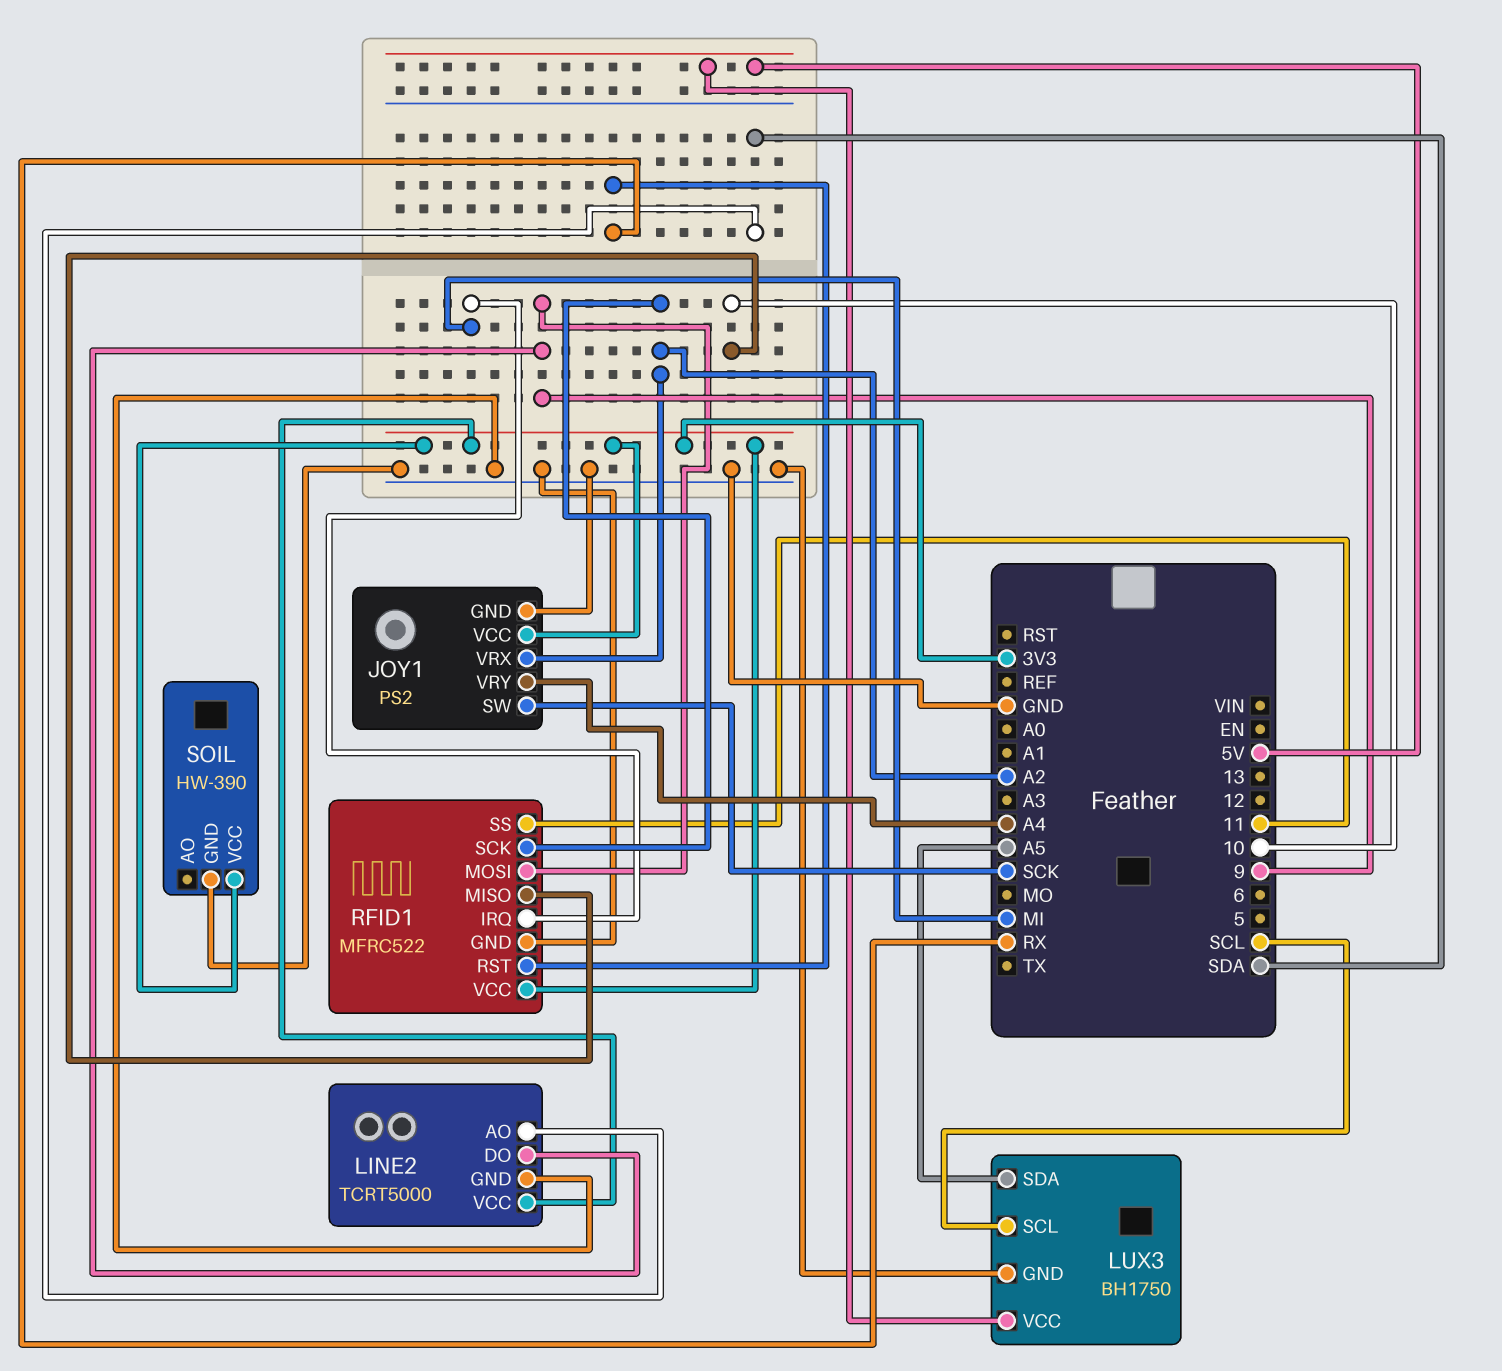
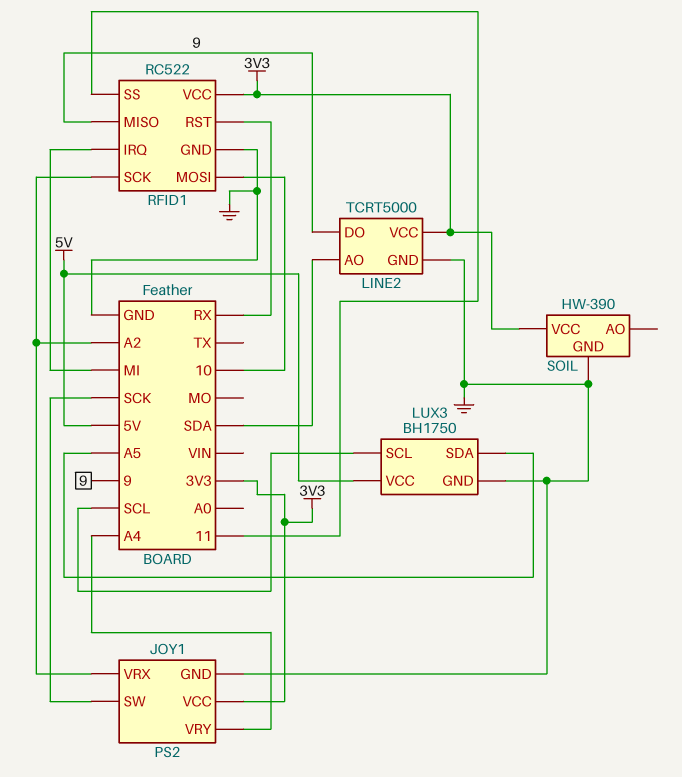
RFID1: MFRC522 -> RC522
RFID1 pin MISO: 10 -> 9
RFID1 pin MOSI: 9 -> 10

